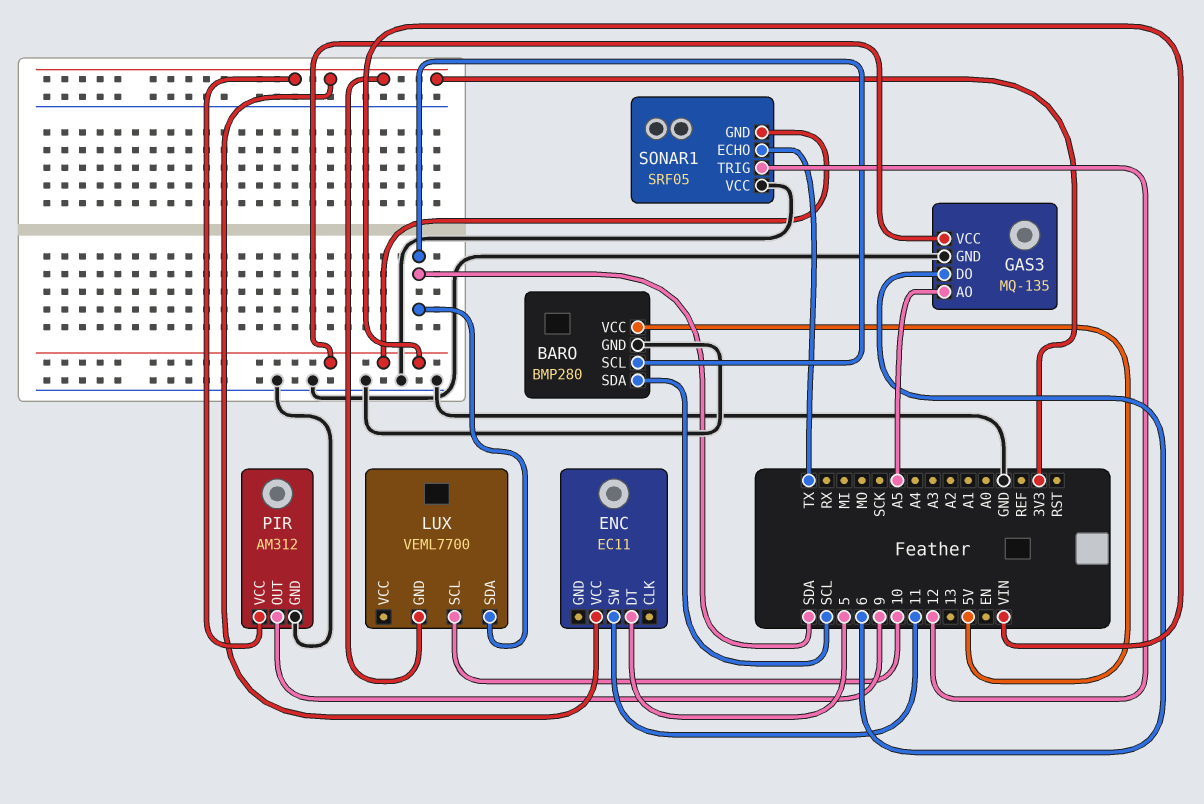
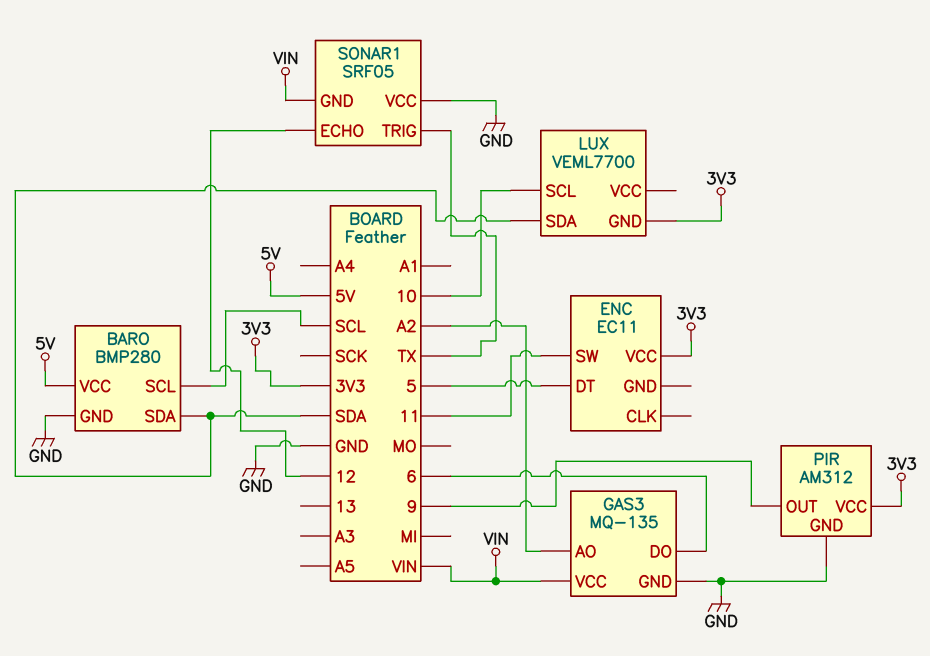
BARO pin SCL: SDA -> SCL
BARO pin SDA: SCL -> SDA
GAS3 pin AO: A5 -> A2
SONAR1 pin ECHO: TX -> 12
SONAR1 pin TRIG: 12 -> TX

